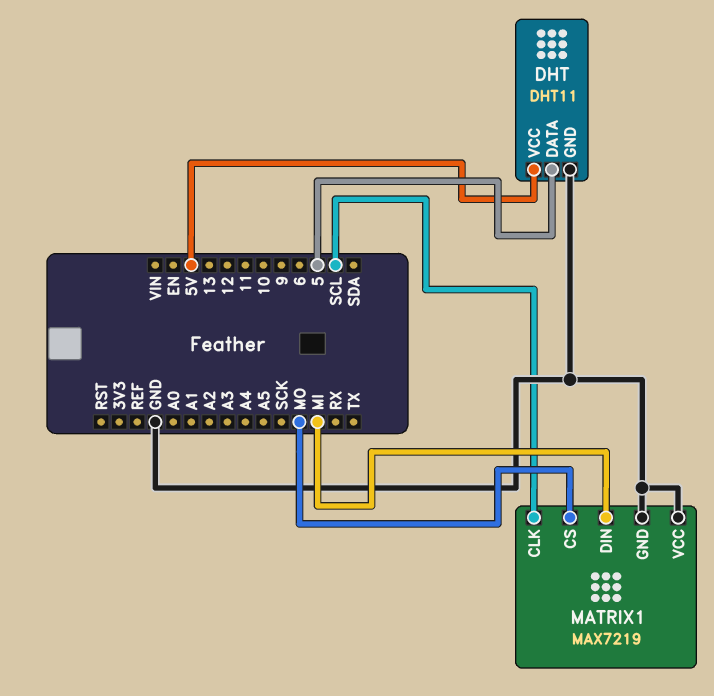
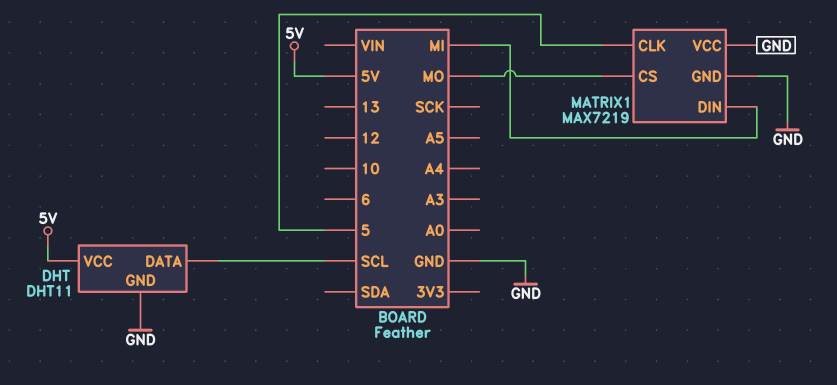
DHT pin DATA: 5 -> SCL
MATRIX1 pin CLK: SCL -> 5

